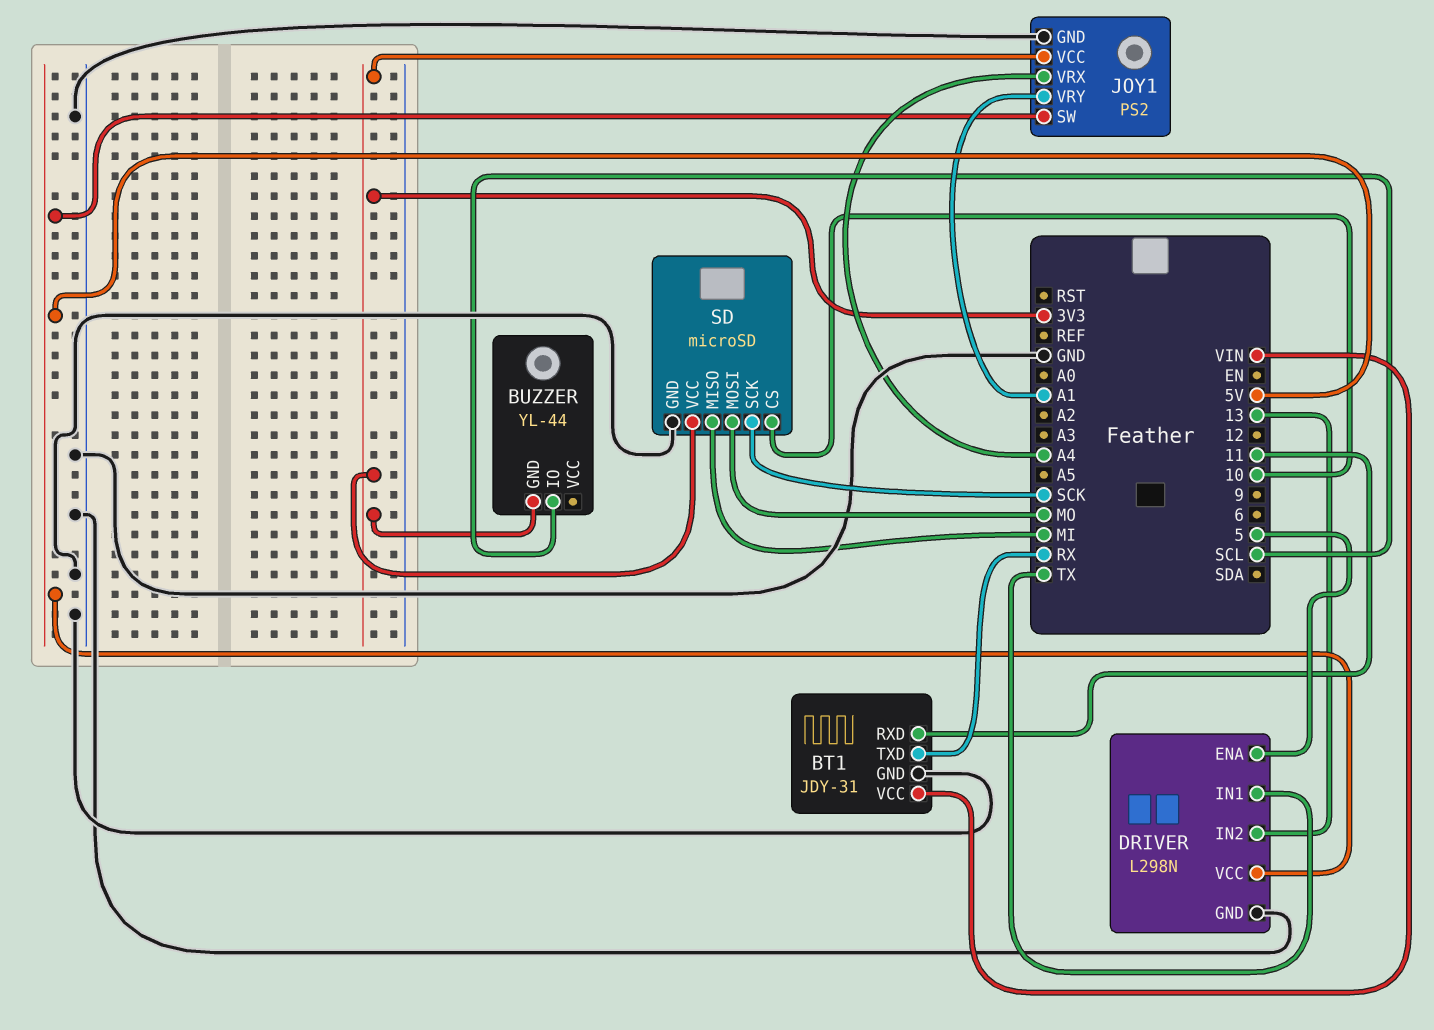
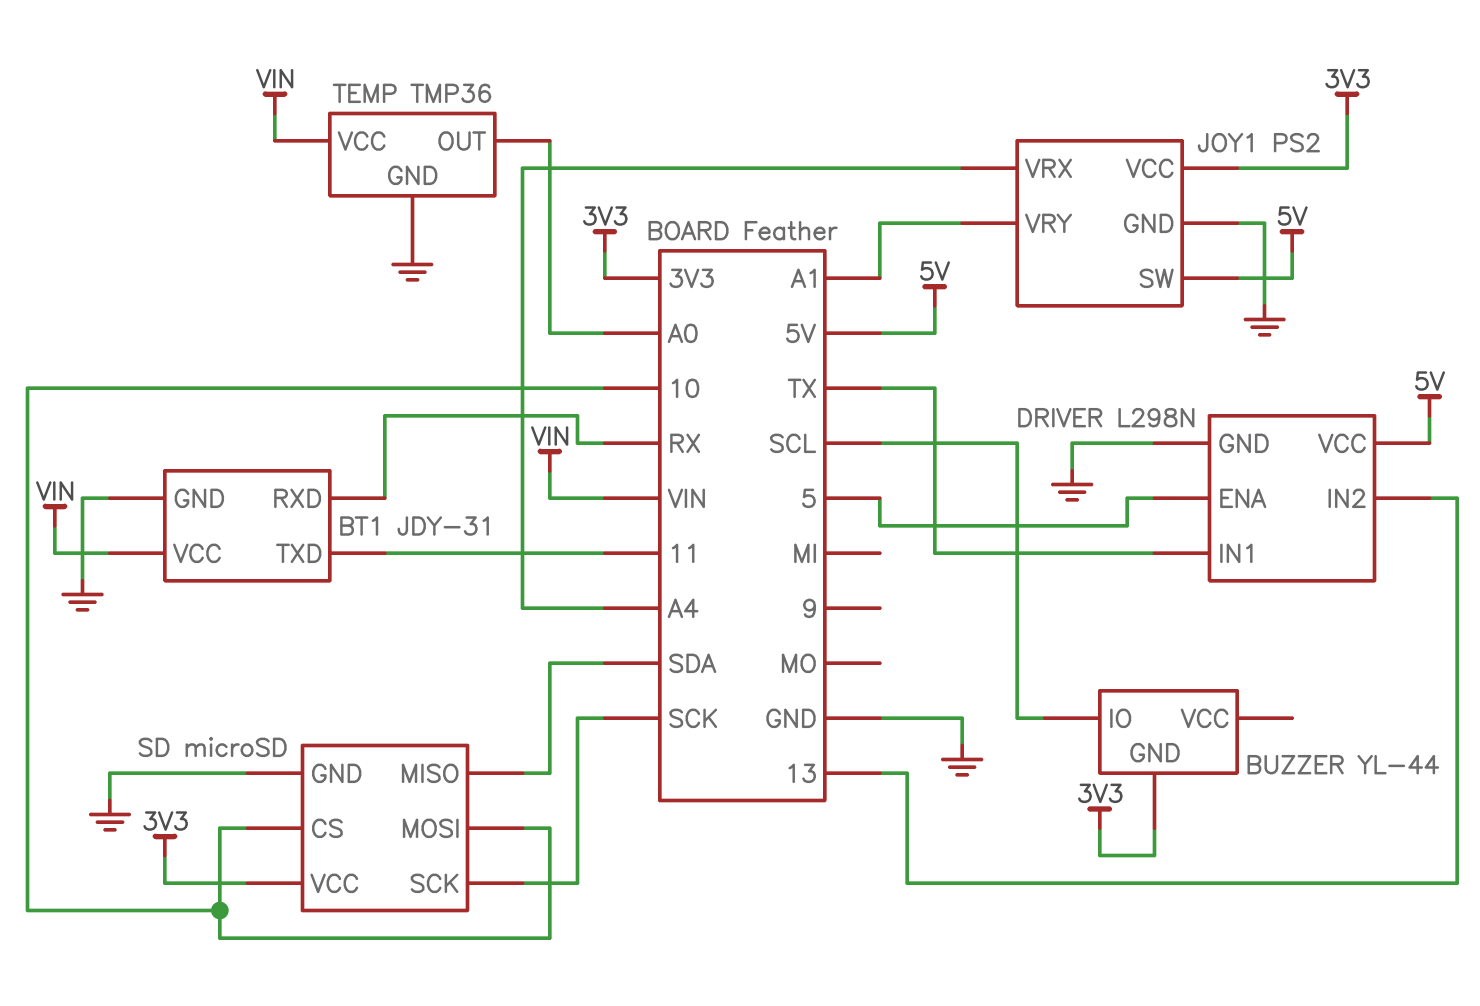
BT1 pin RXD: 11 -> RX
BT1 pin TXD: RX -> 11
SD pin MISO: MI -> SDA
SD pin MOSI: MO -> 10
TEMP: none -> TMP36
TEMP pin GND: none -> GND
TEMP pin OUT: none -> A0
TEMP pin VCC: none -> VIN

